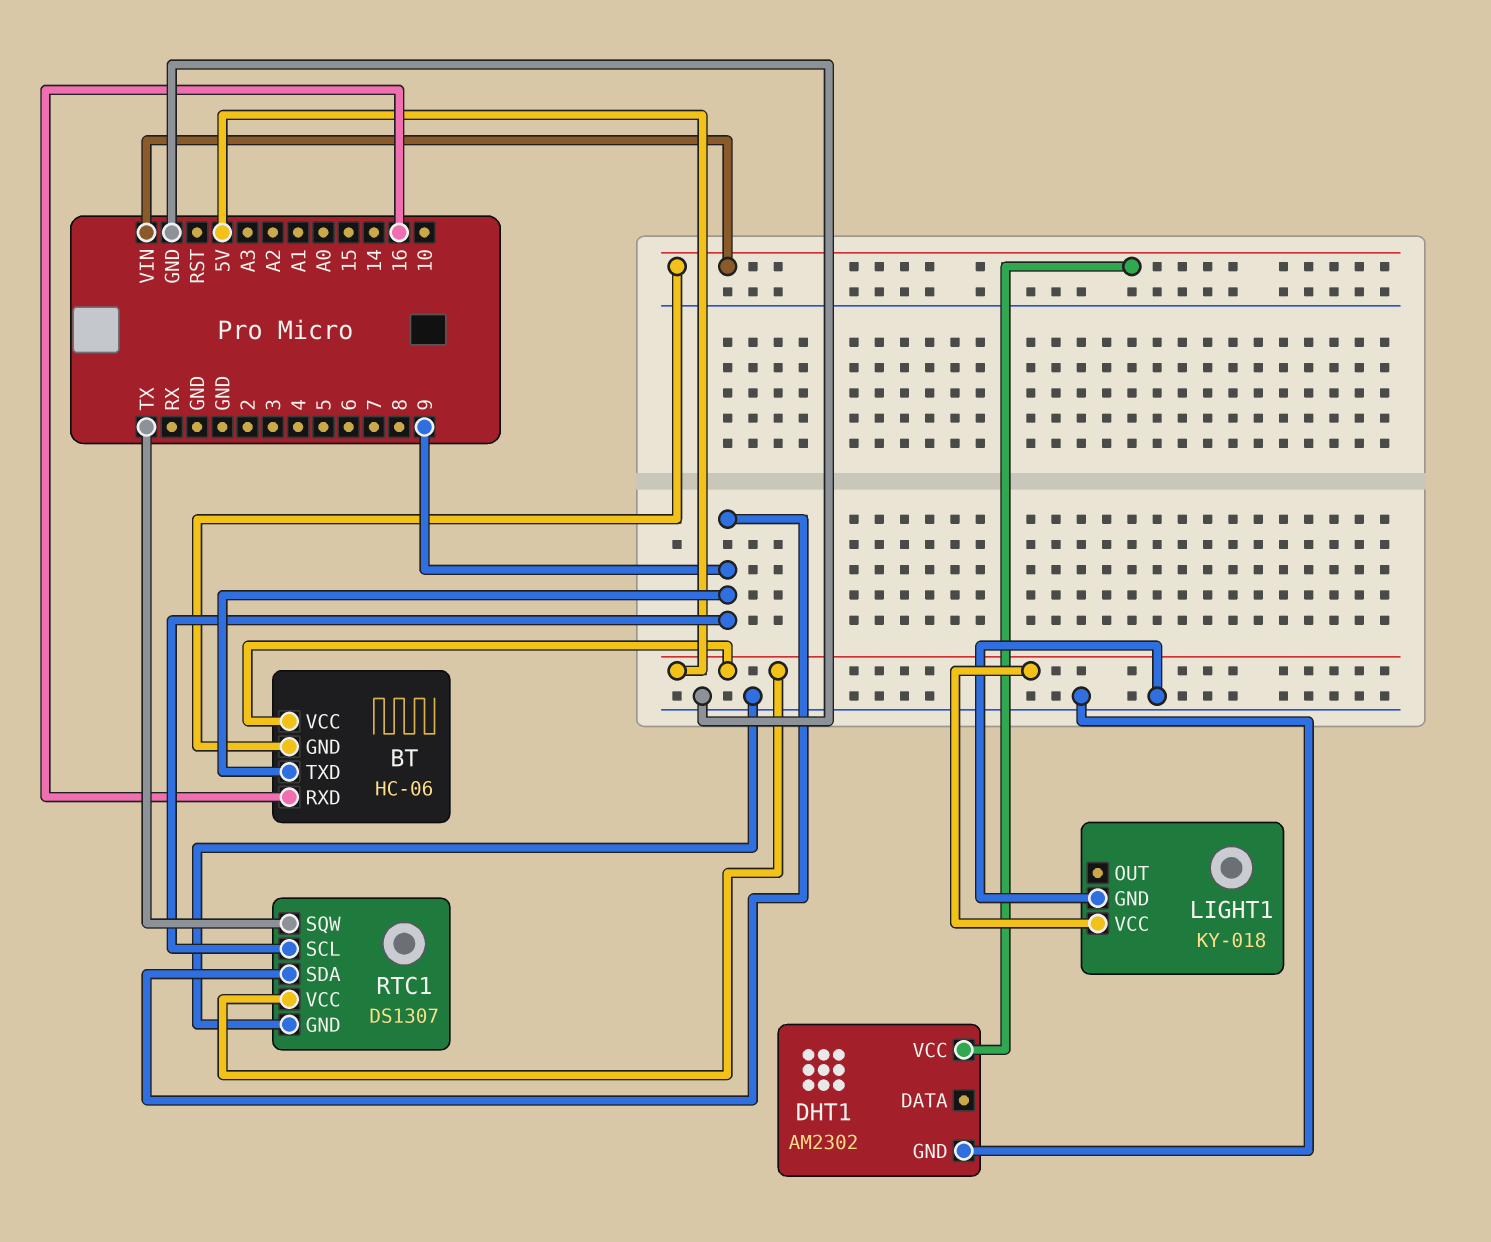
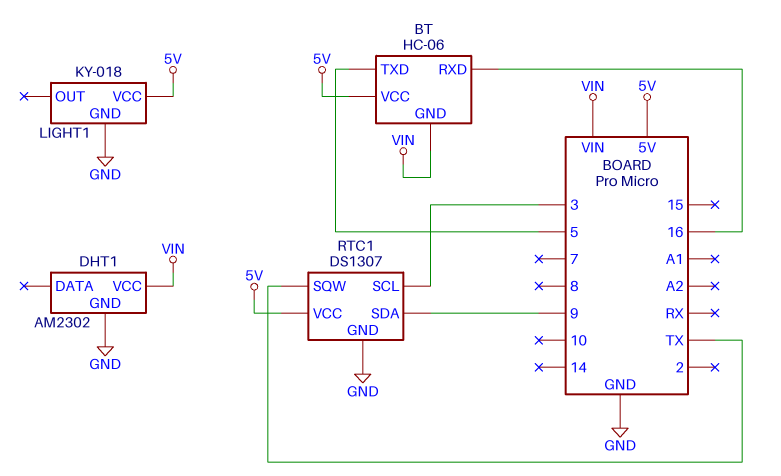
BT pin TXD: 9 -> 5
RTC1 pin SCL: 9 -> 3

